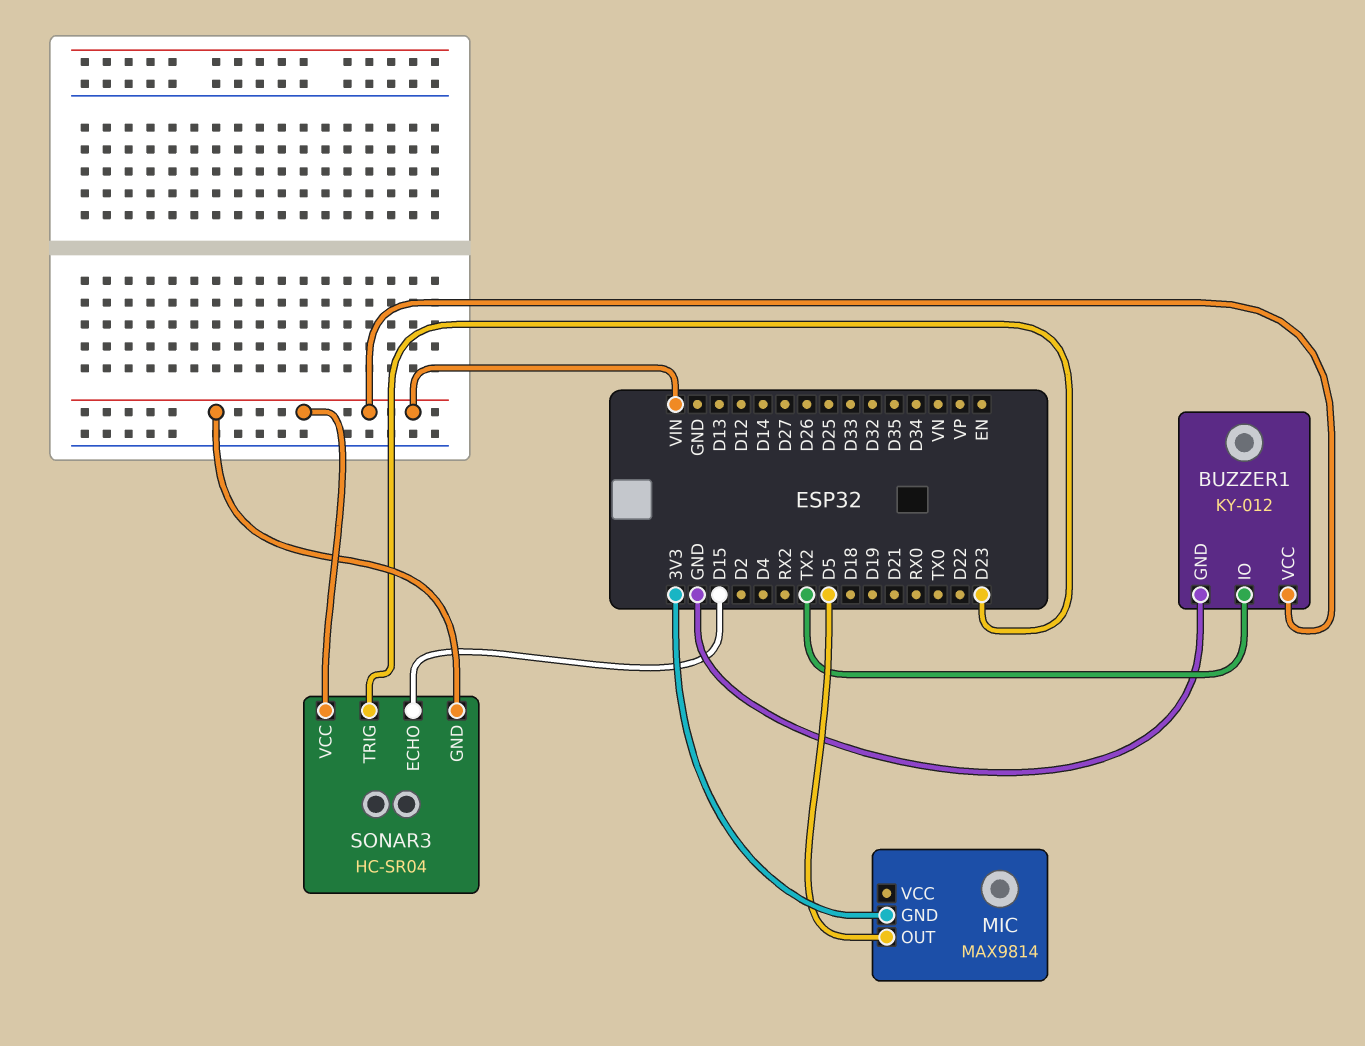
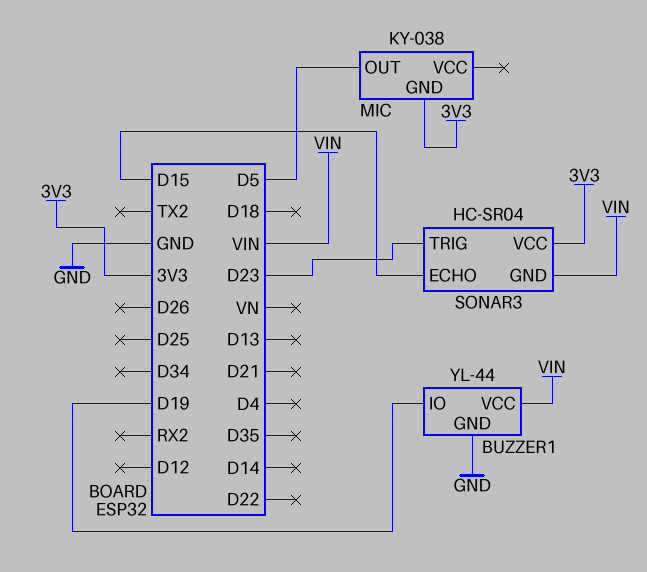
BUZZER1: KY-012 -> YL-44
BUZZER1 pin IO: TX2 -> D19
MIC: MAX9814 -> KY-038
SONAR3 pin VCC: VIN -> 3V3

